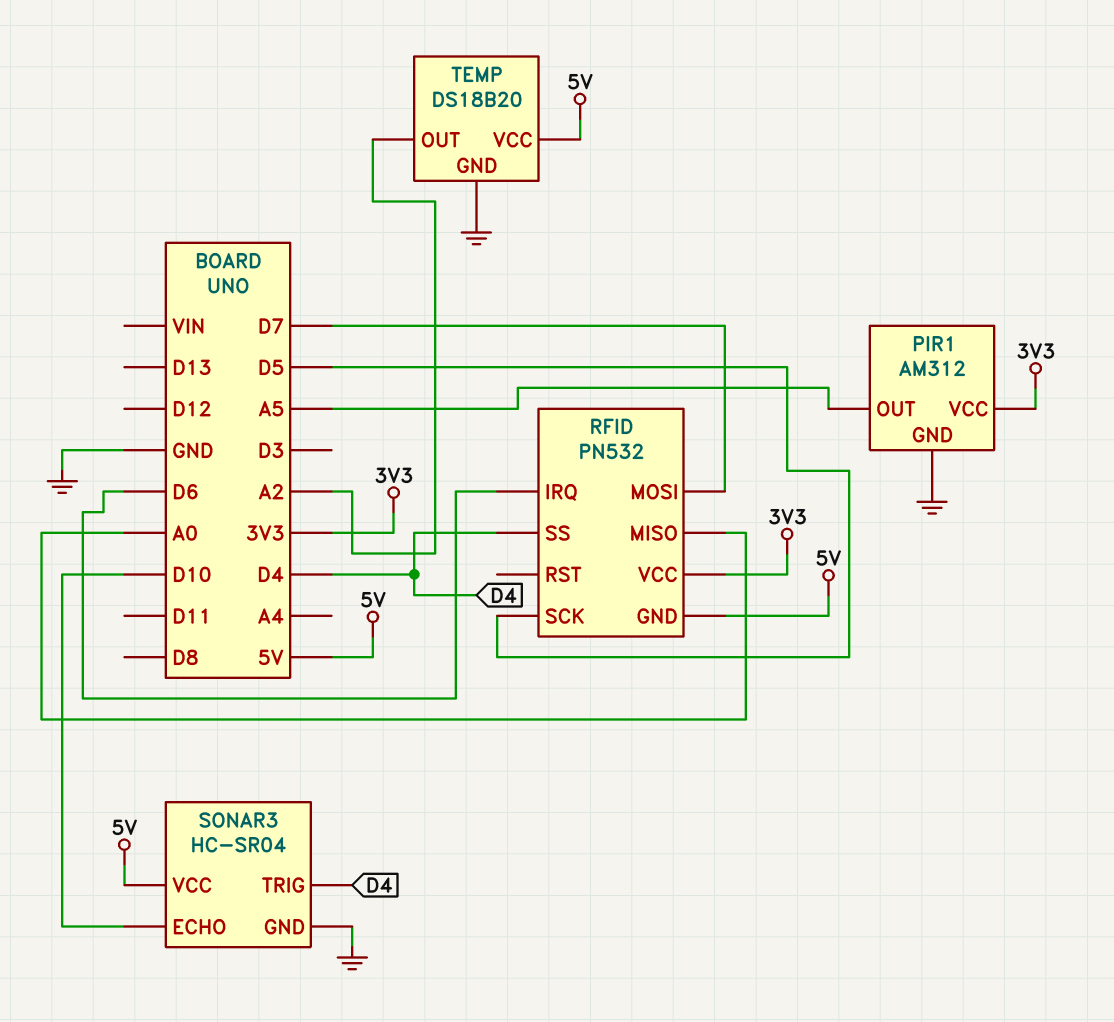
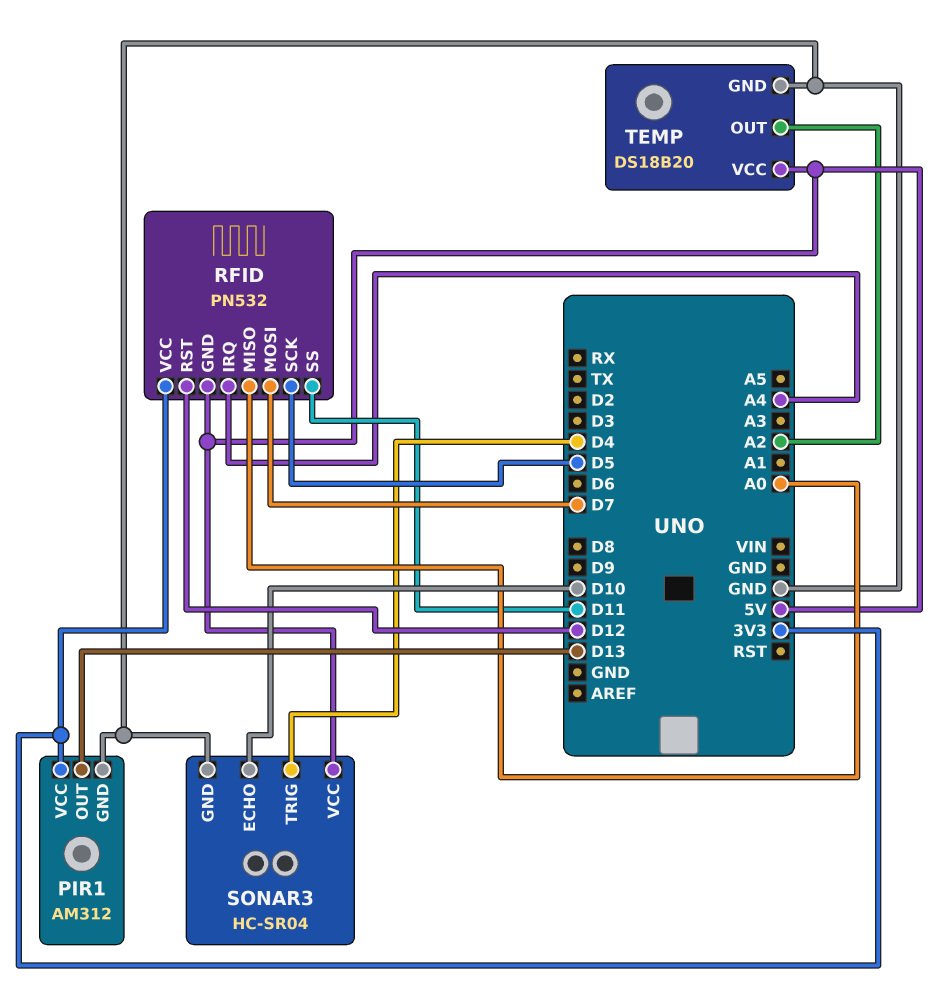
PIR1 pin OUT: A5 -> D13
RFID pin IRQ: D6 -> A4
RFID pin RST: none -> D12
RFID pin SS: D4 -> D11

